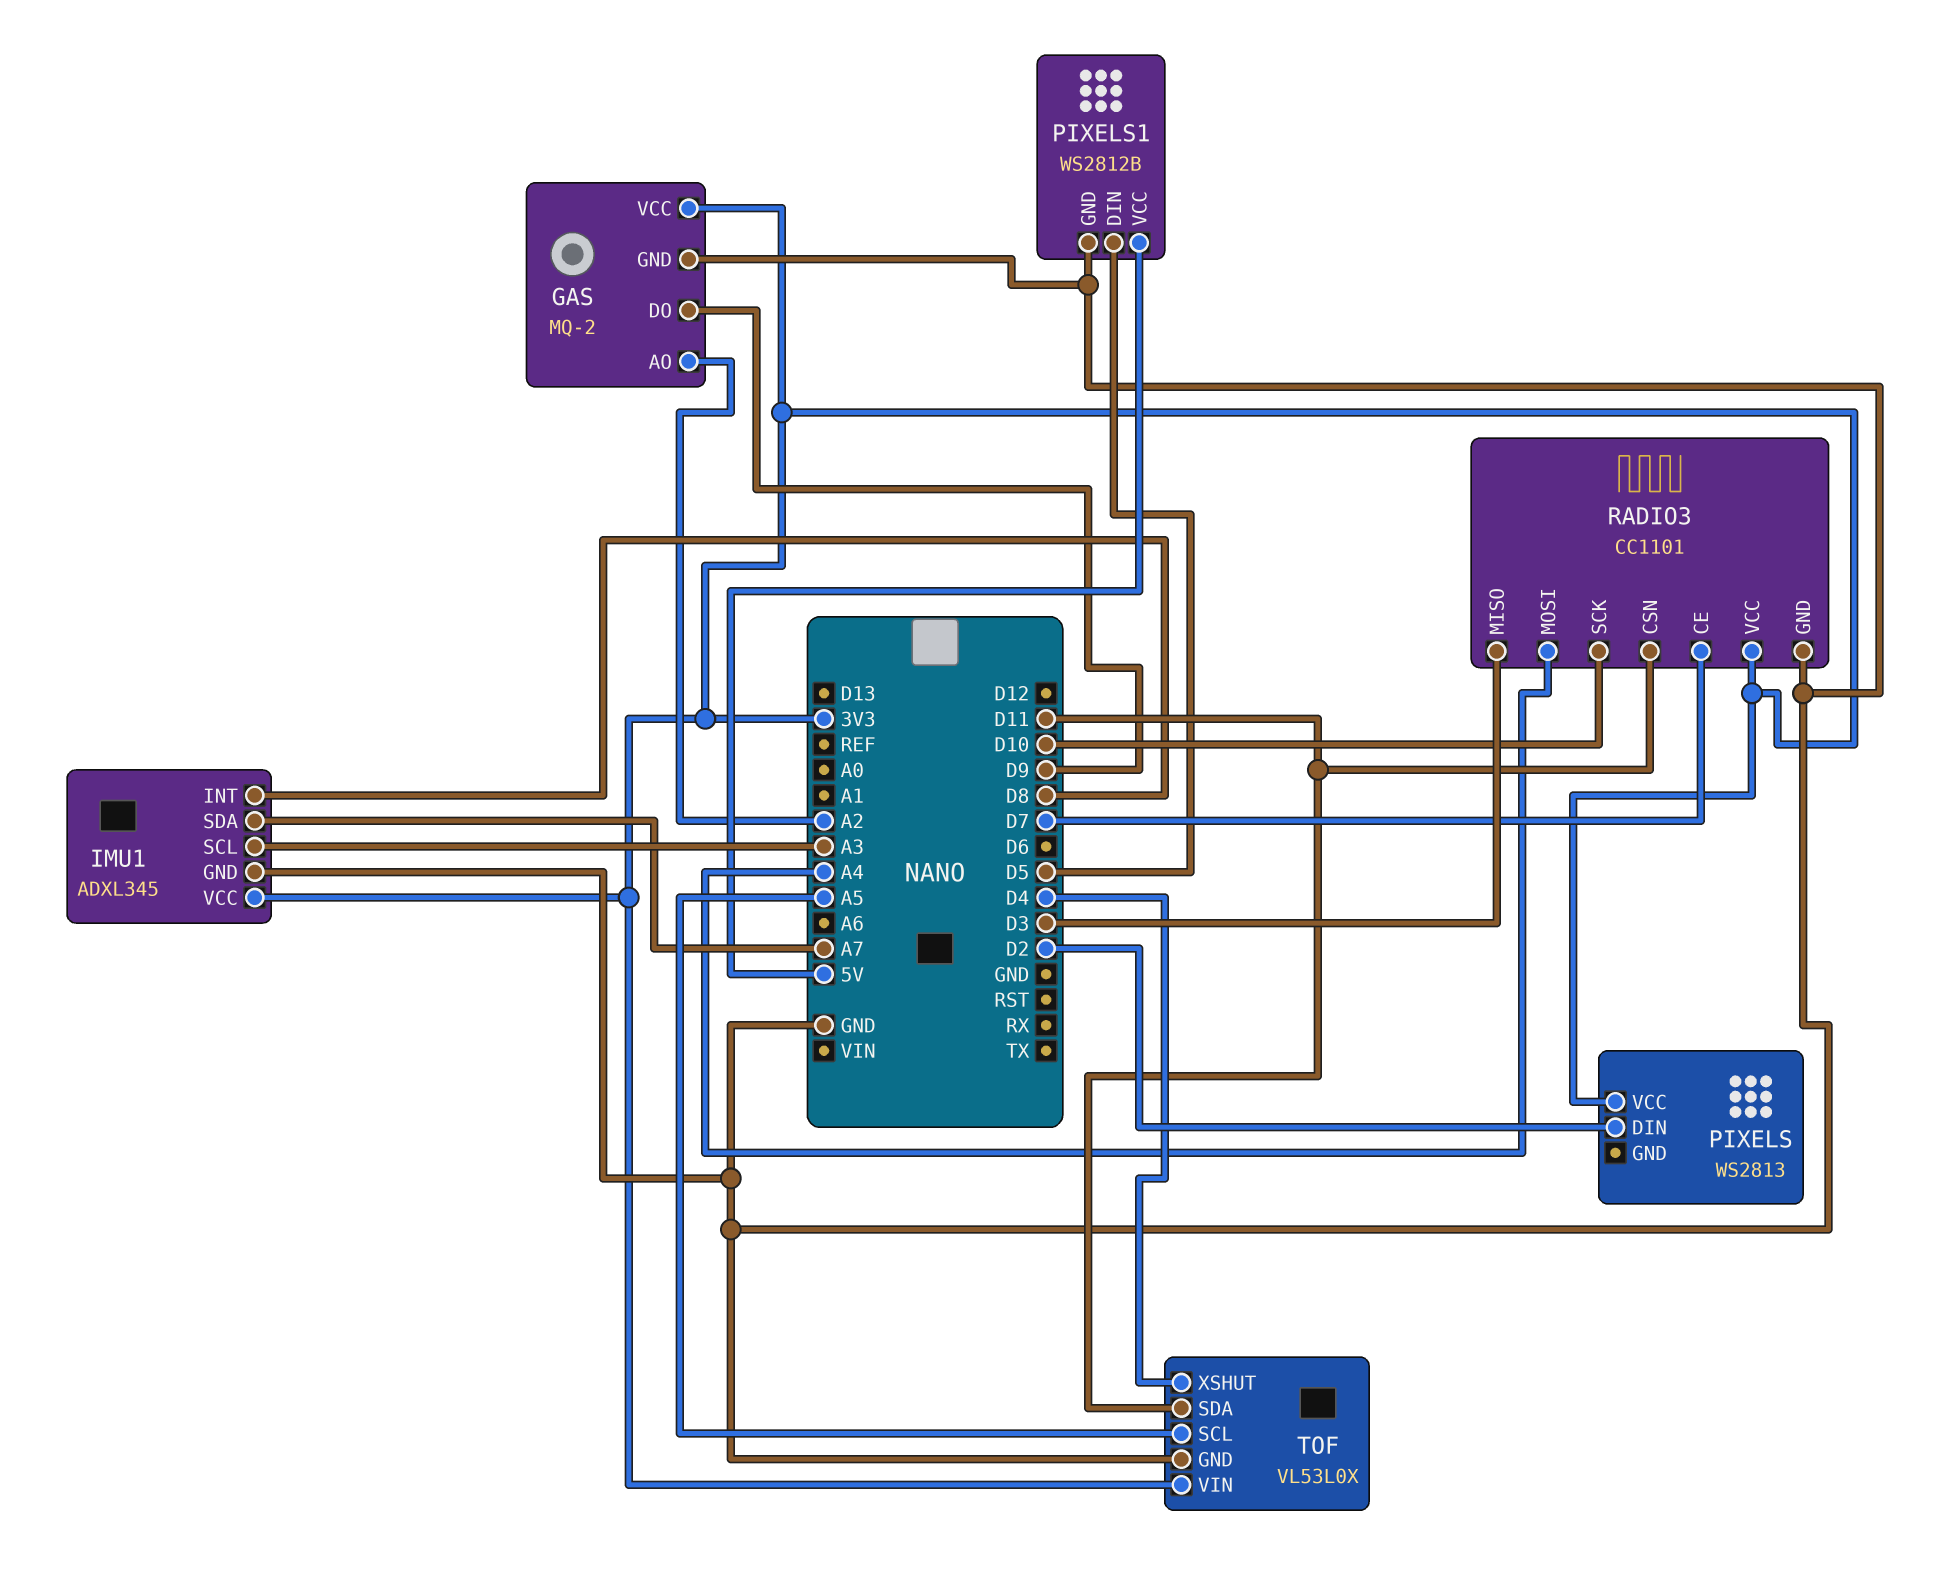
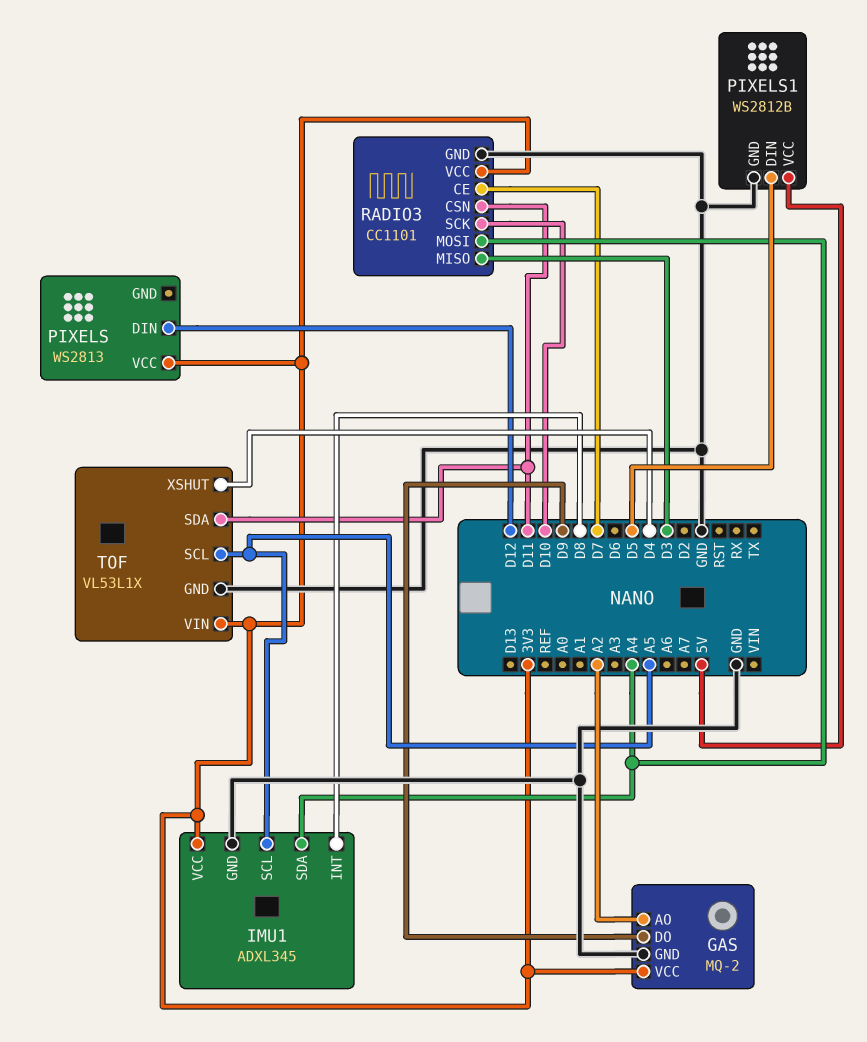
IMU1 pin SCL: A3 -> A5
IMU1 pin SDA: A7 -> A4
PIXELS pin DIN: D2 -> D12
TOF: VL53L0X -> VL53L1X

